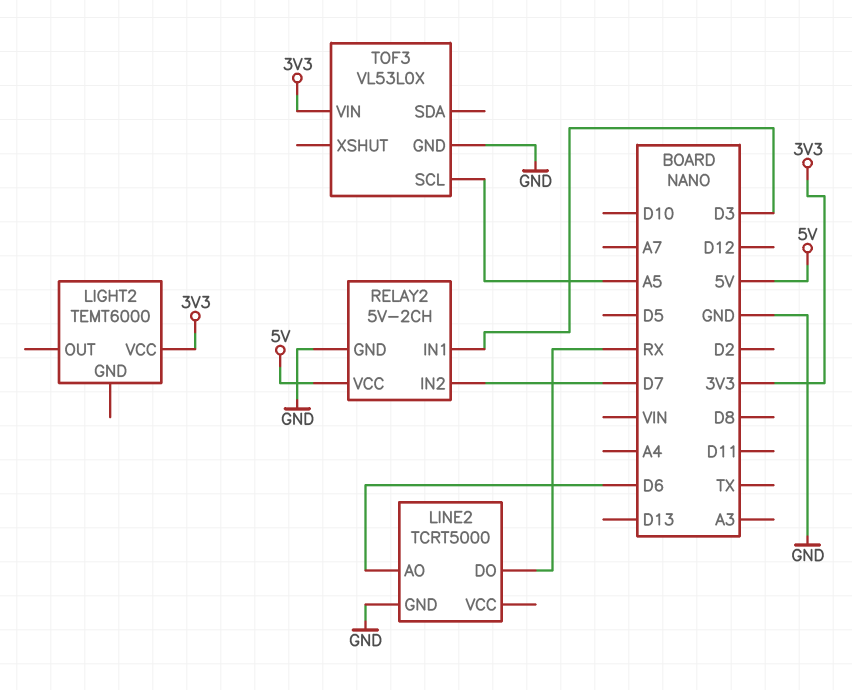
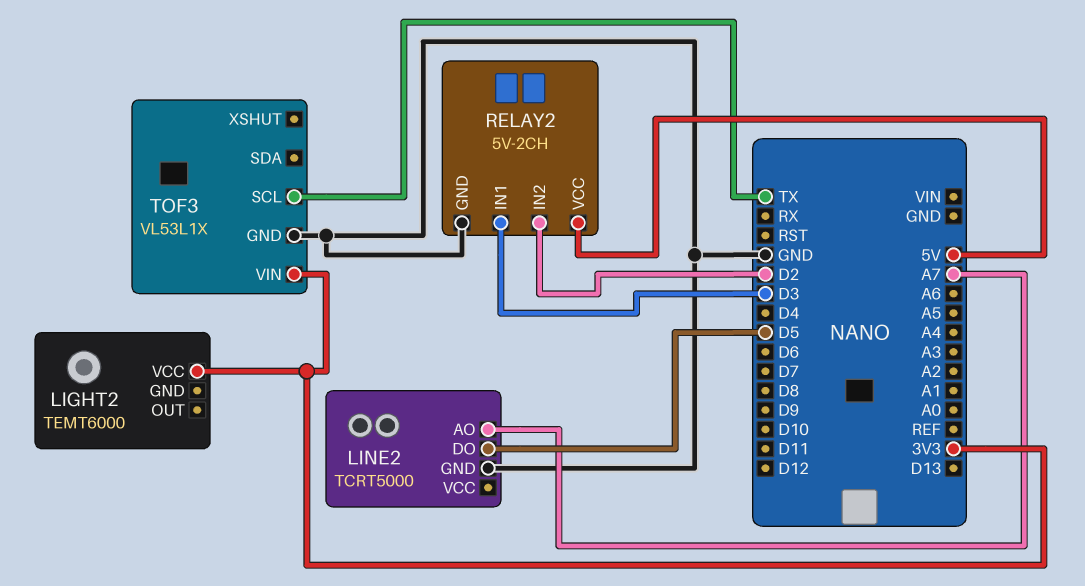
LINE2 pin AO: D6 -> A7
LINE2 pin DO: RX -> D5
RELAY2 pin IN2: D7 -> D2
TOF3: VL53L0X -> VL53L1X
TOF3 pin SCL: A5 -> TX

